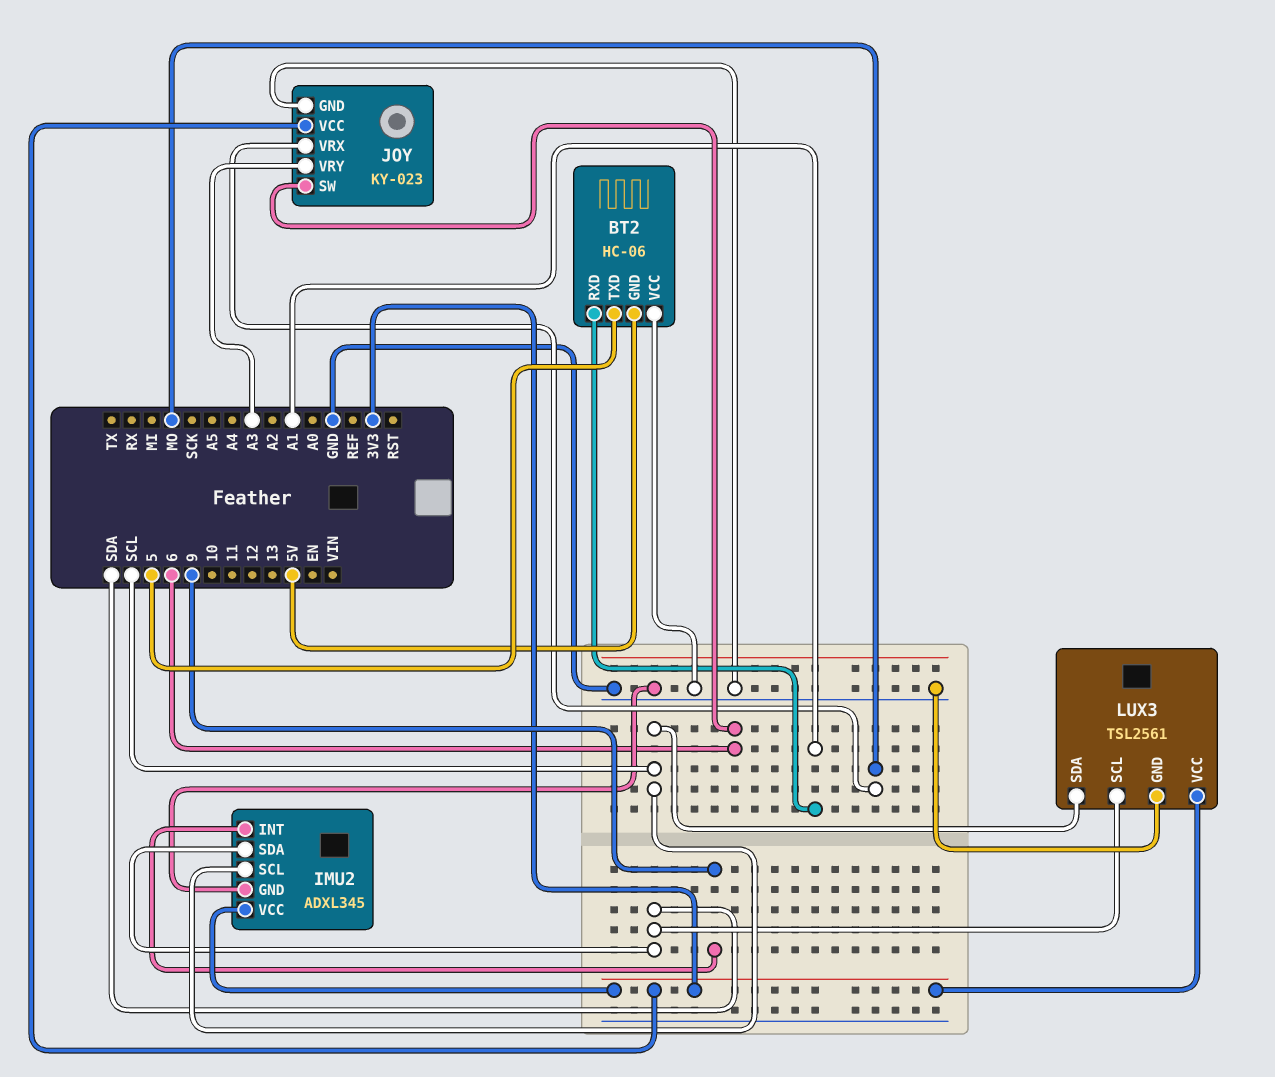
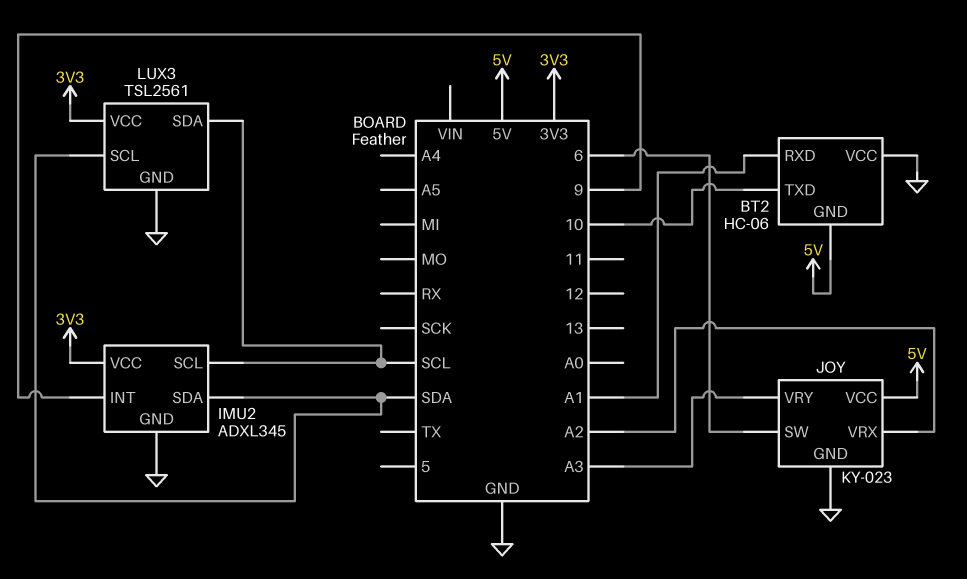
BT2 pin TXD: 5 -> 10
JOY pin VCC: 3V3 -> 5V
JOY pin VRX: MO -> A2

